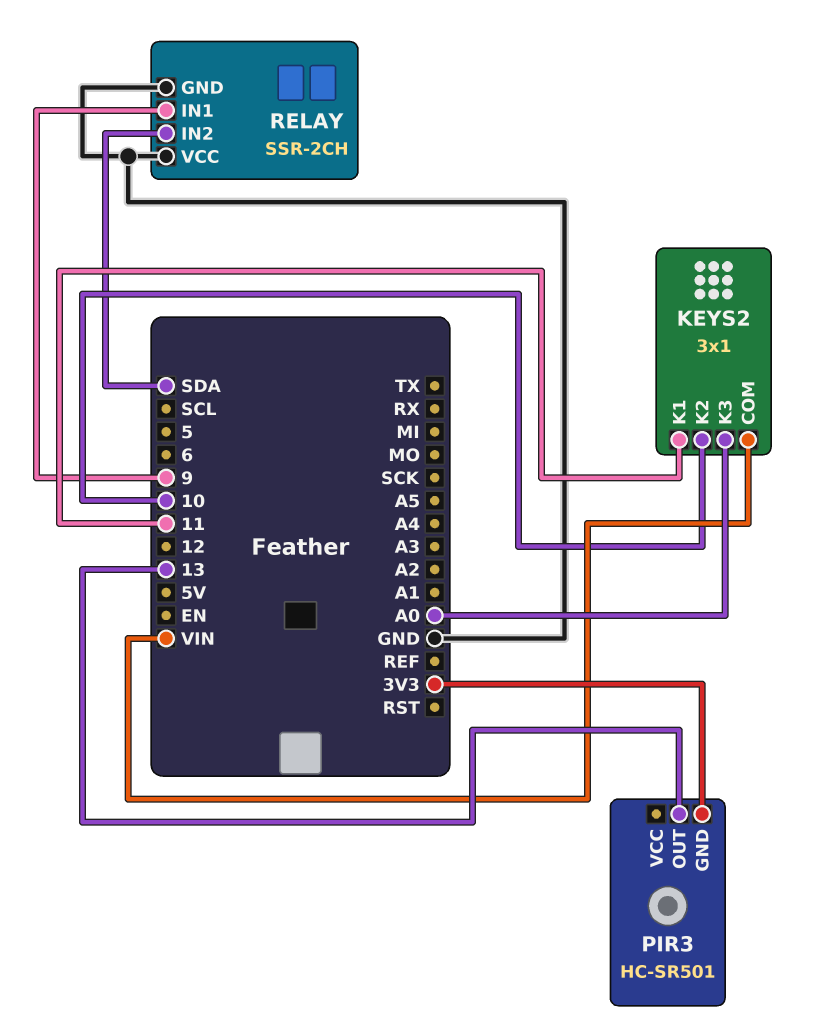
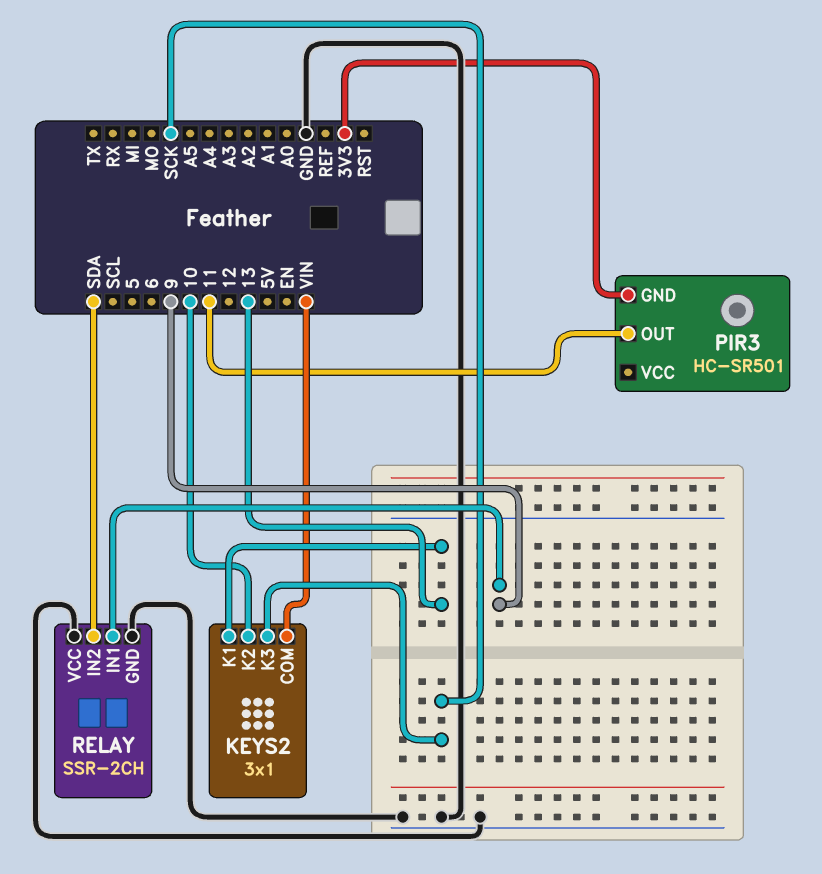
KEYS2 pin K1: 11 -> 13
KEYS2 pin K3: A0 -> SCK
PIR3 pin OUT: 13 -> 11

